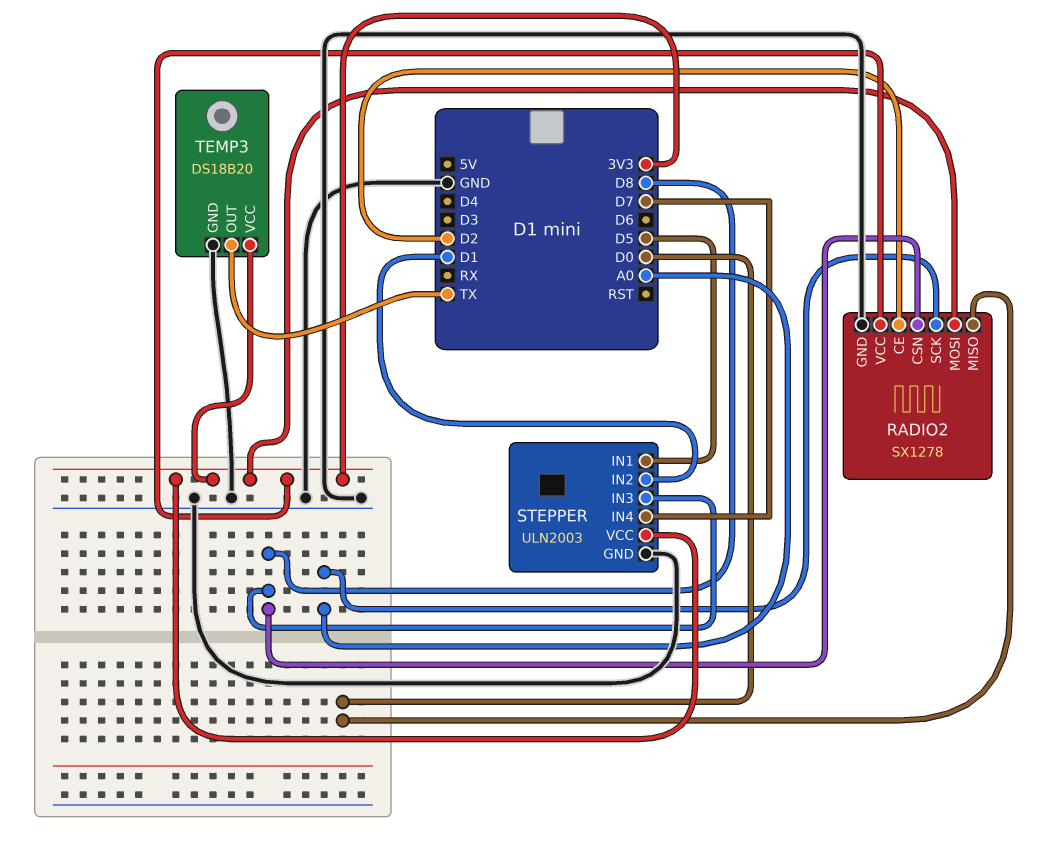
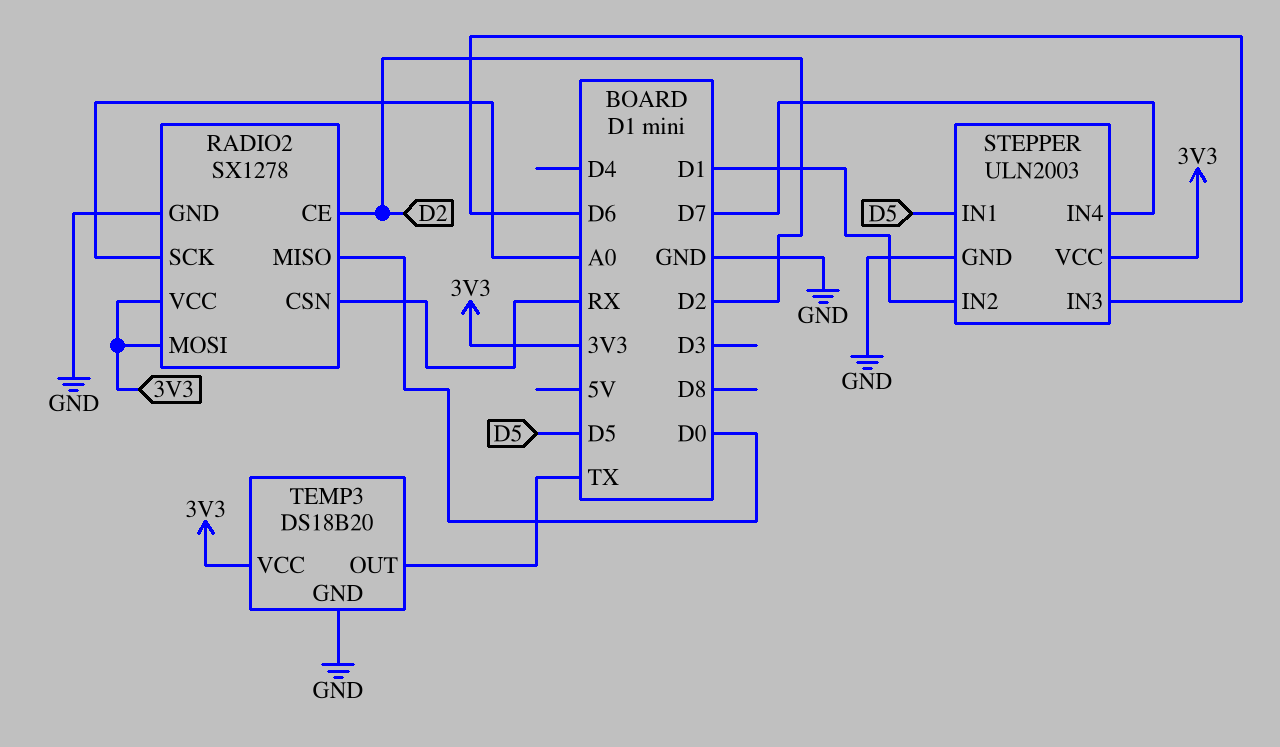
RADIO2 pin CSN: D8 -> RX
STEPPER pin IN3: D8 -> D6

